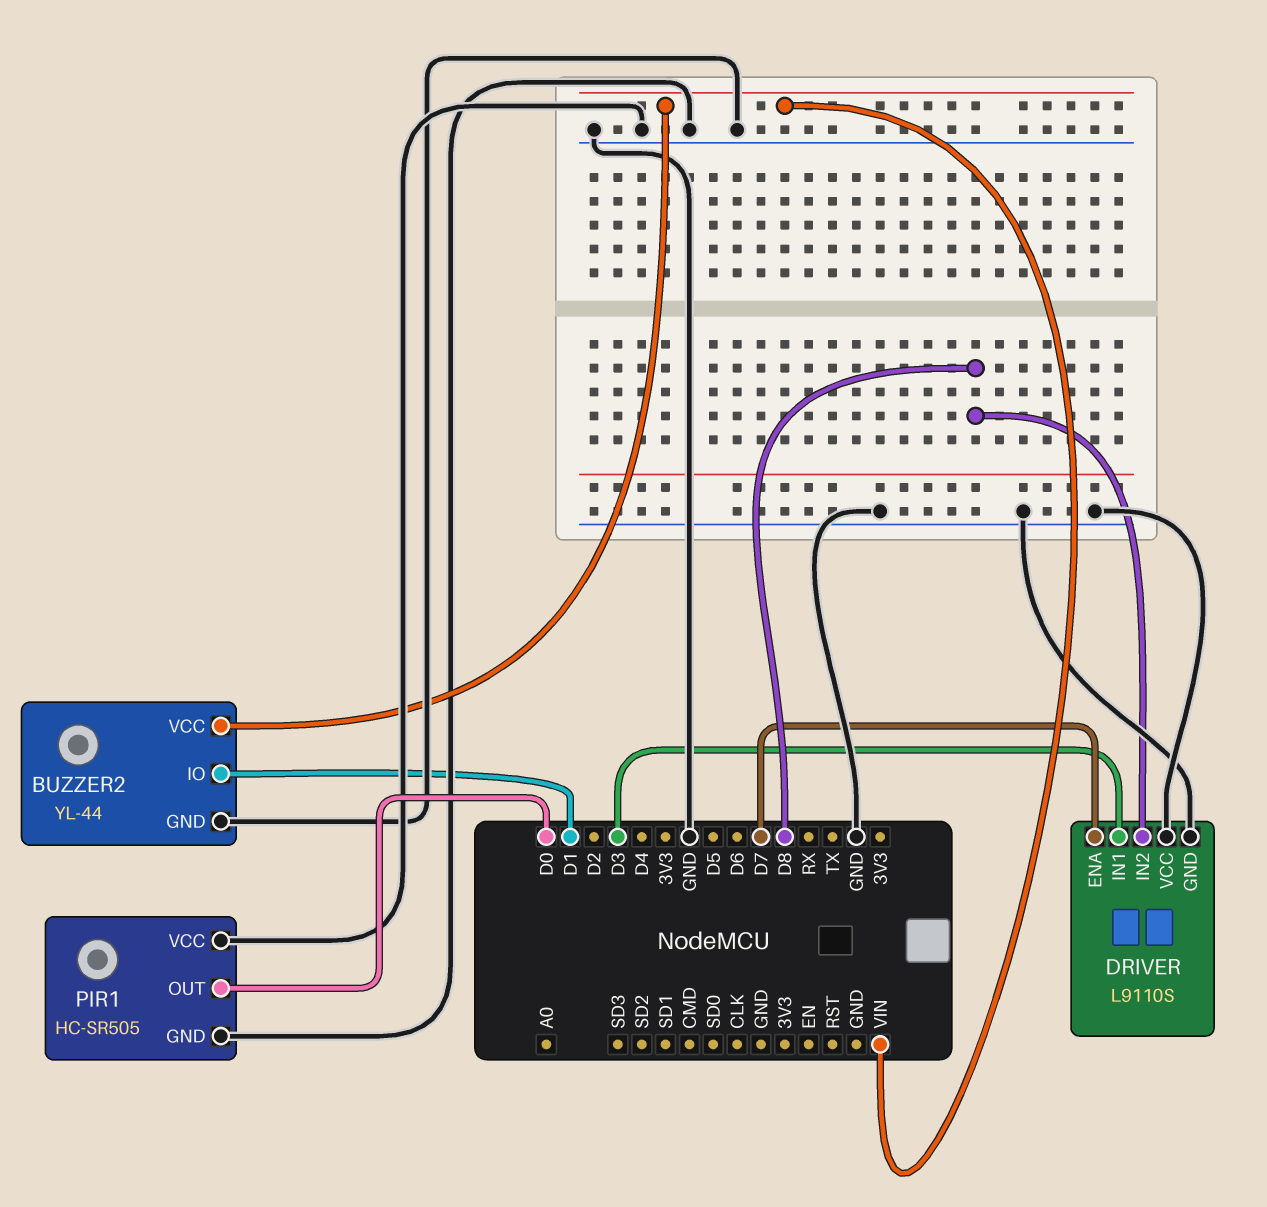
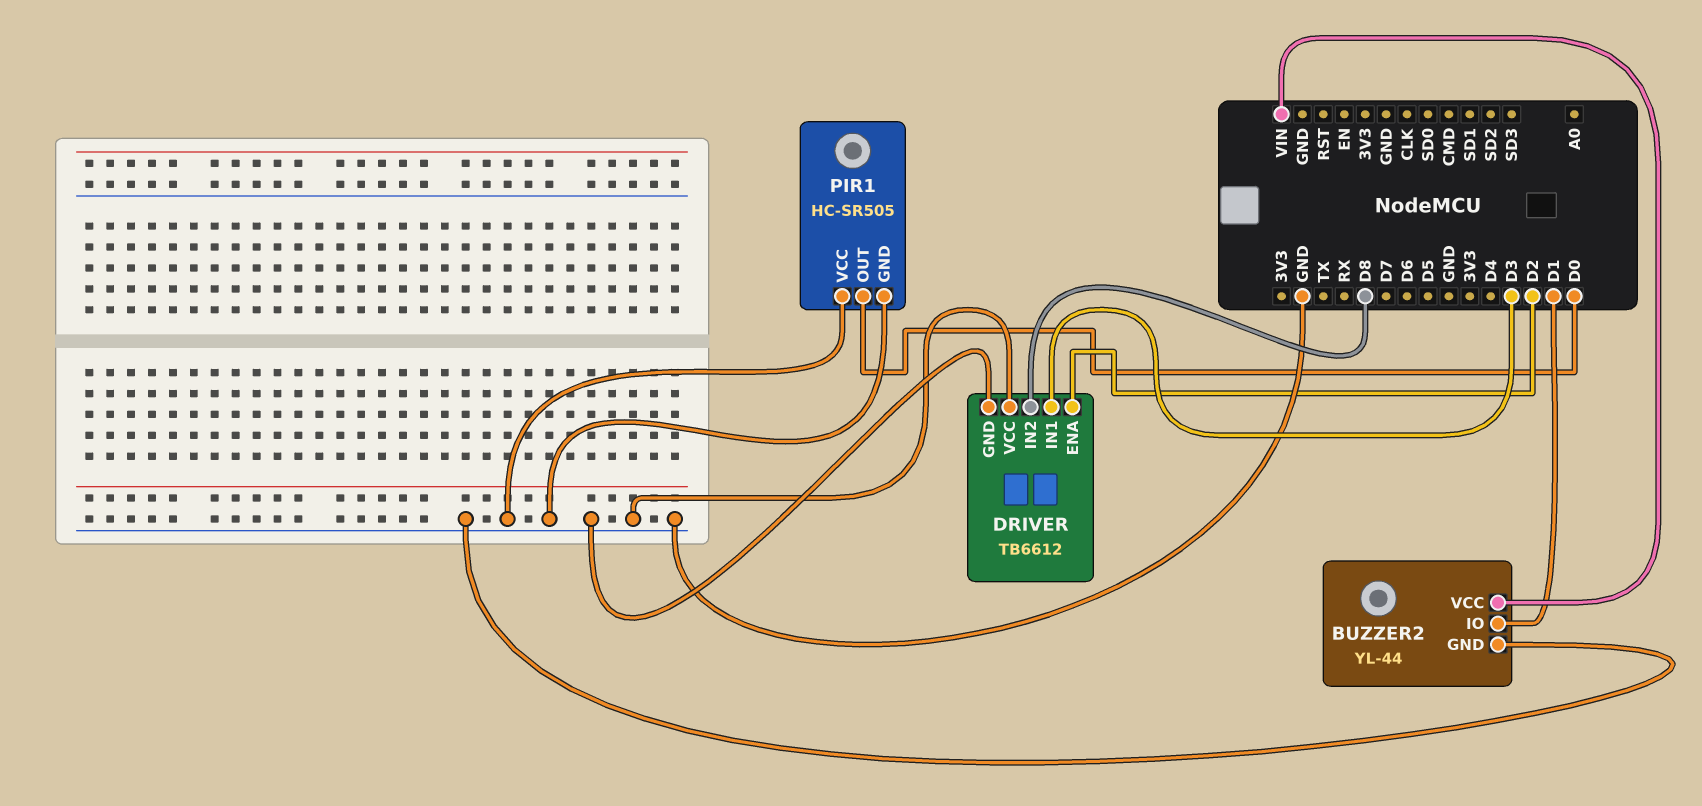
DRIVER: L9110S -> TB6612
DRIVER pin ENA: D7 -> D2

